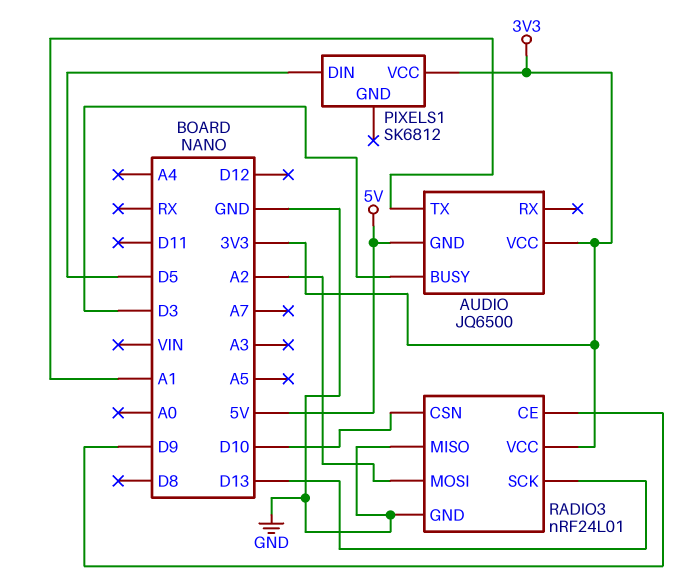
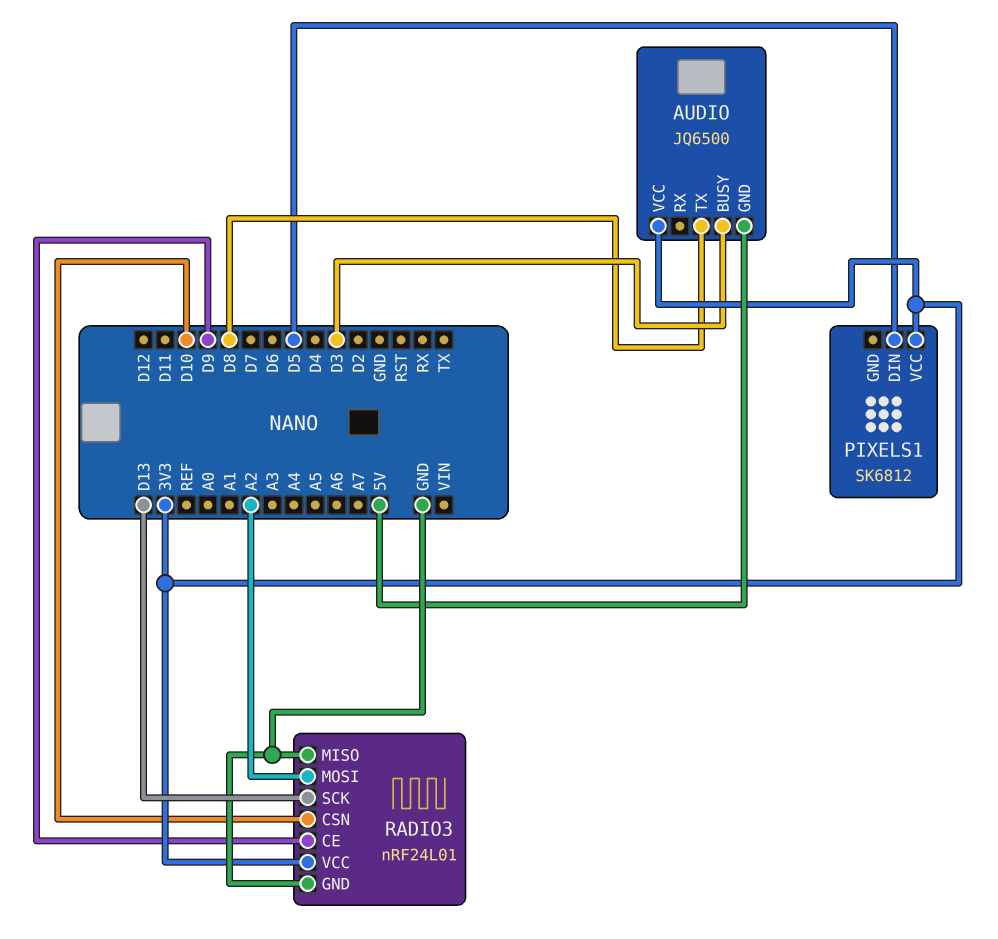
AUDIO pin TX: A1 -> D8

